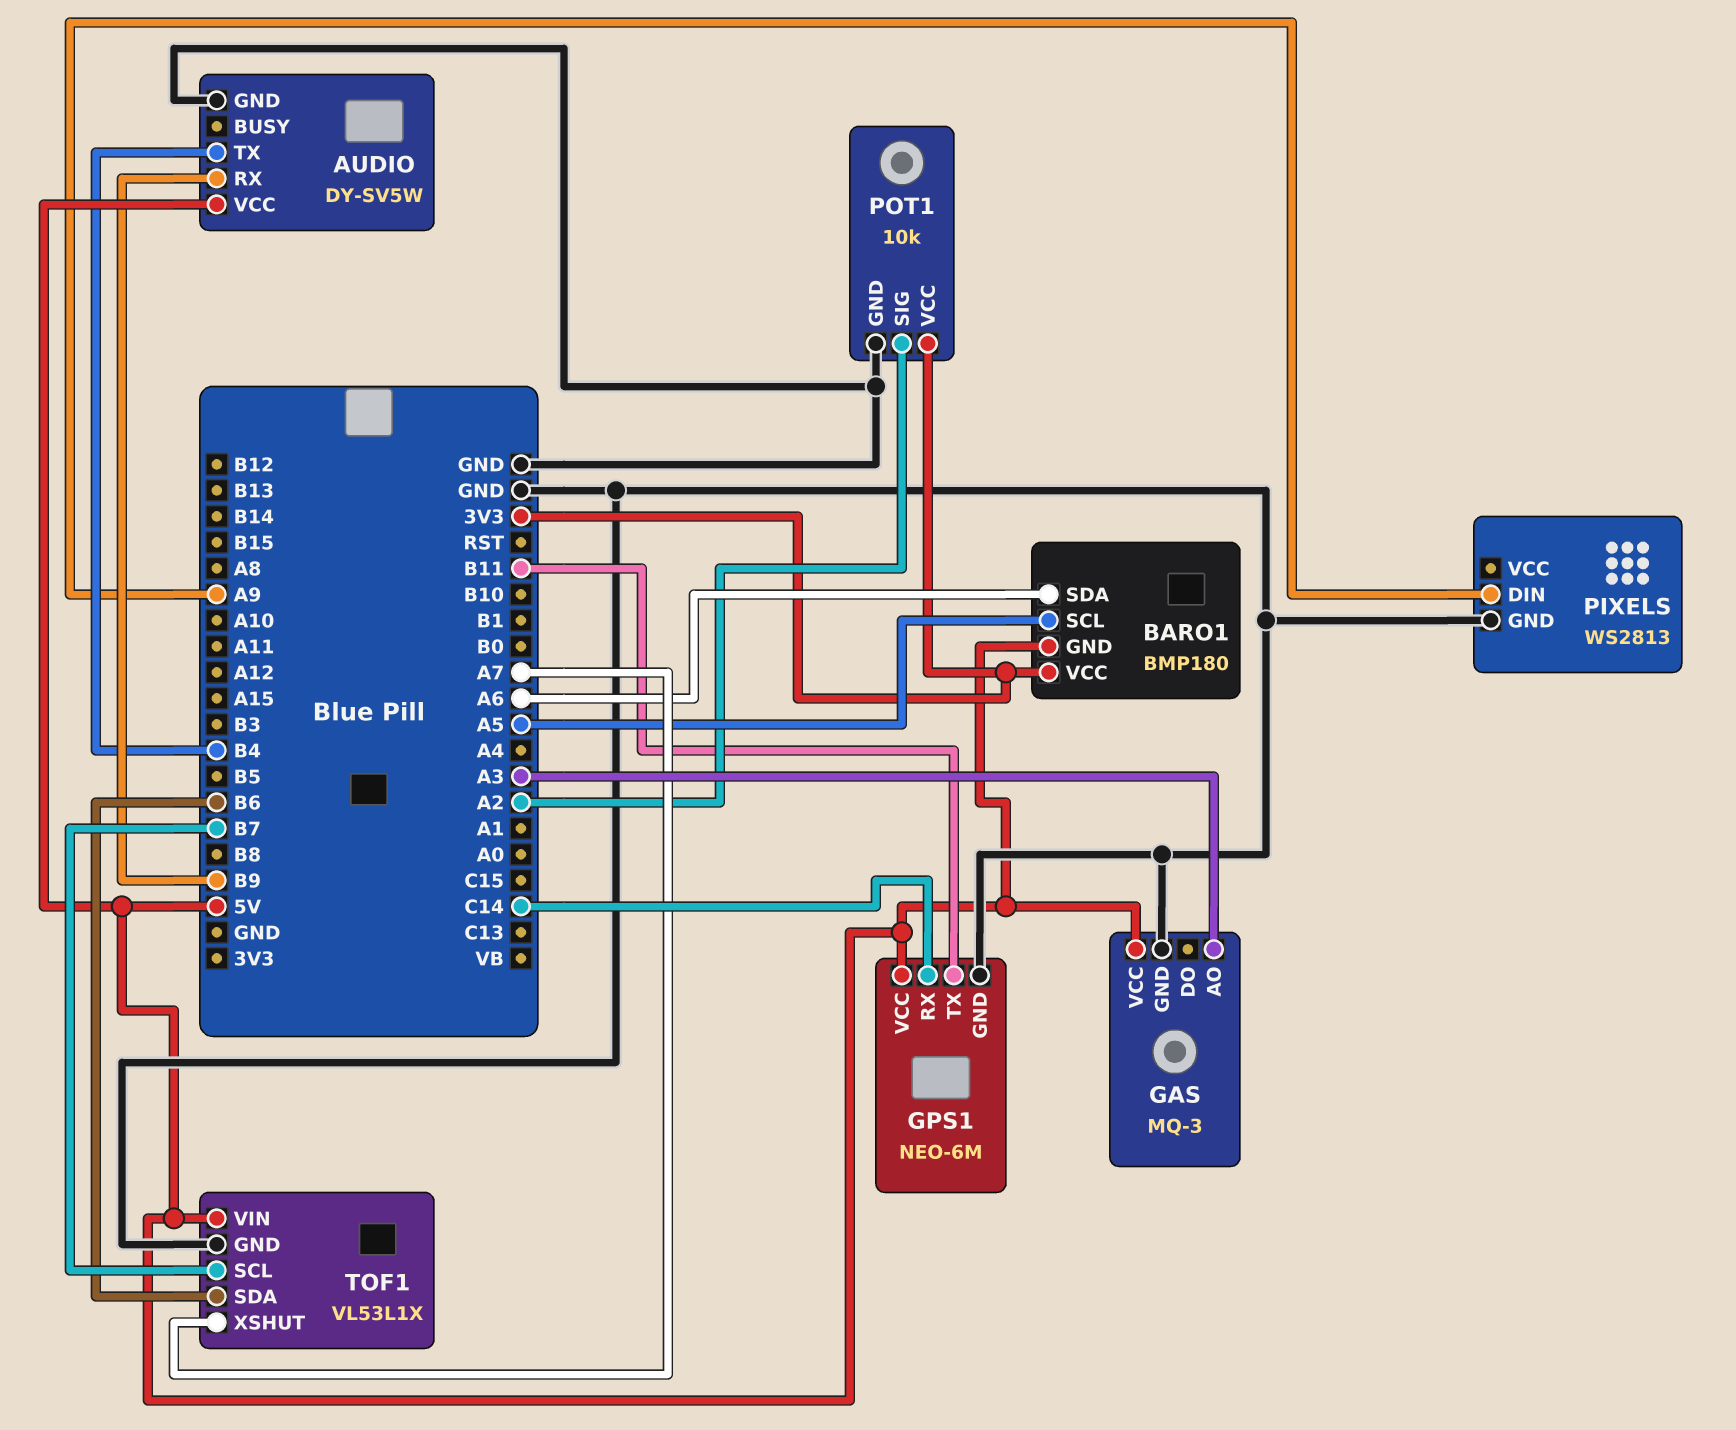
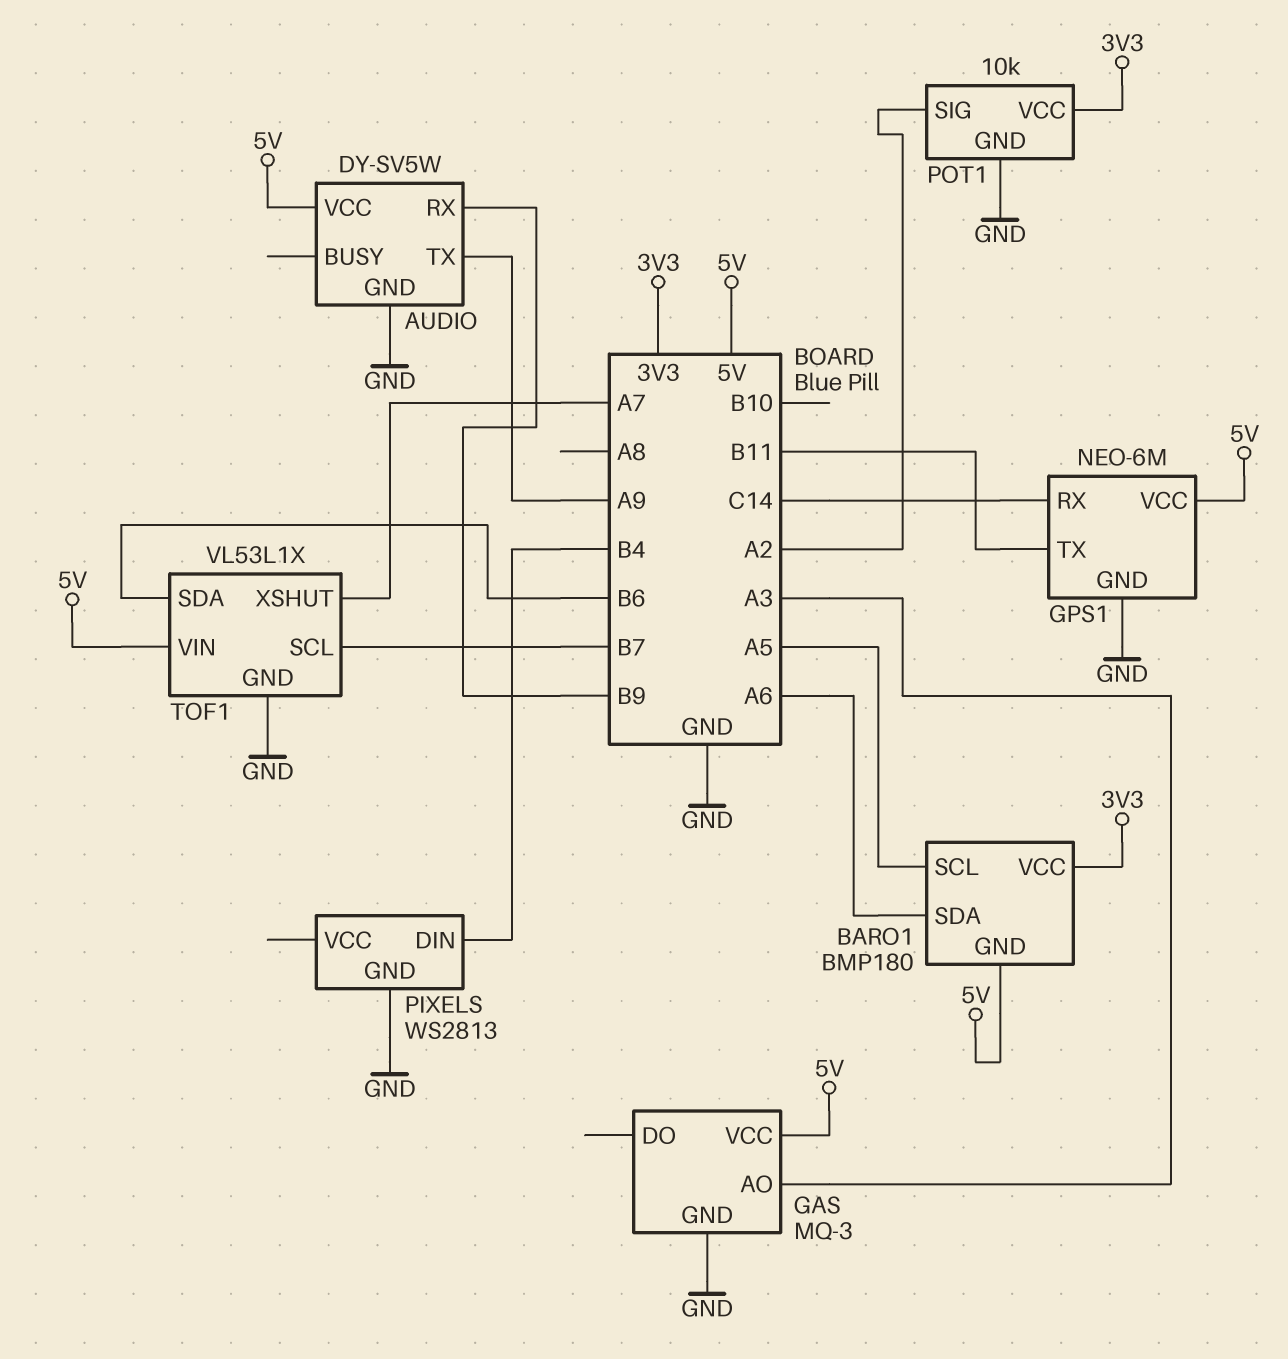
AUDIO pin TX: B4 -> A9
PIXELS pin DIN: A9 -> B4

